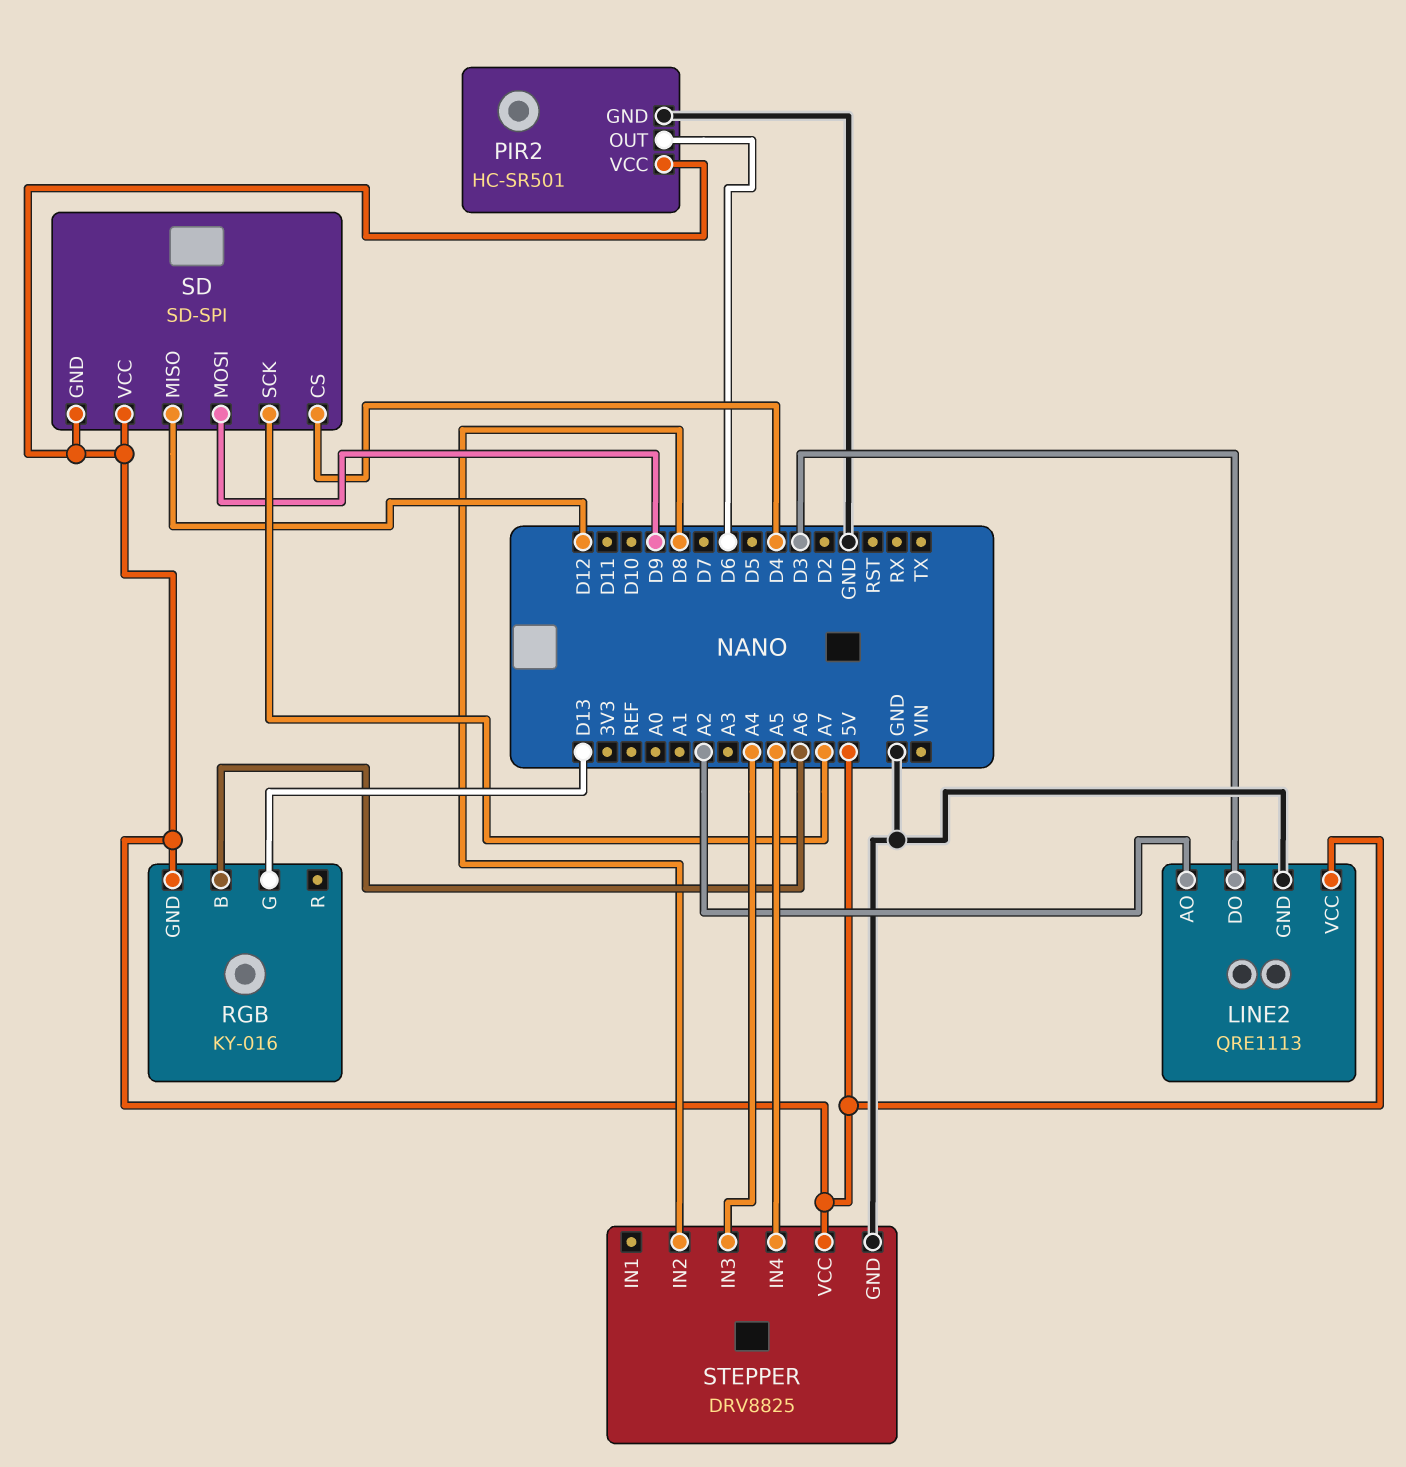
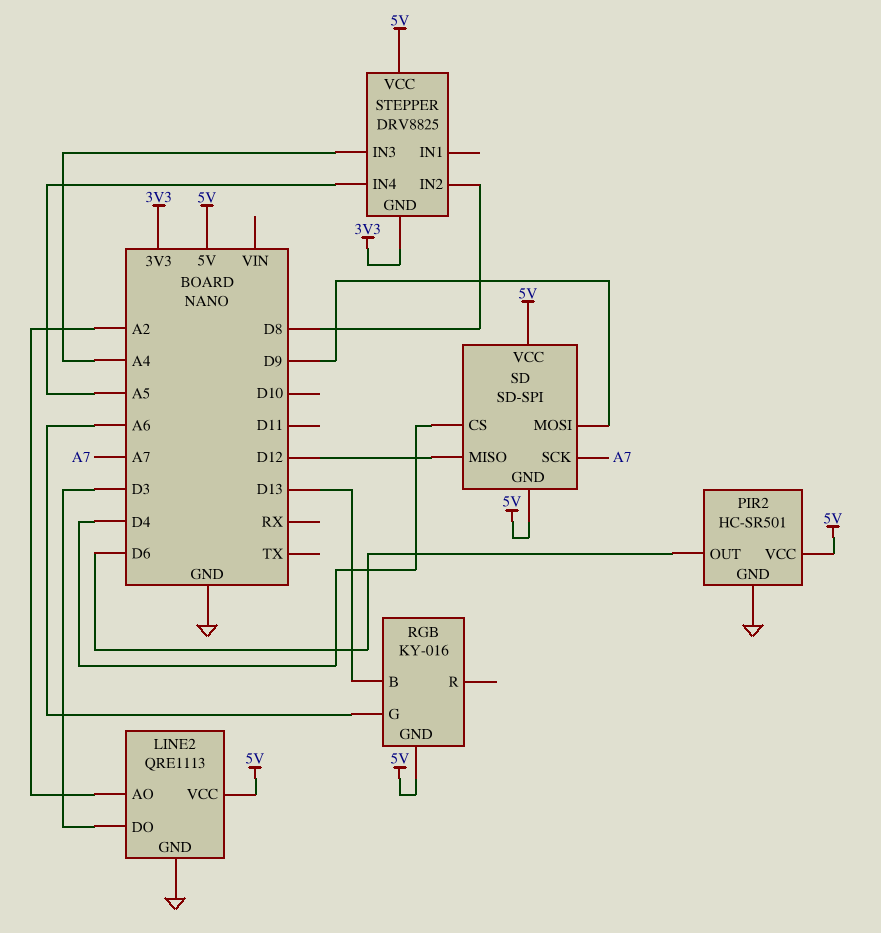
RGB pin B: A6 -> D13
RGB pin G: D13 -> A6
STEPPER pin GND: GND -> 3V3

